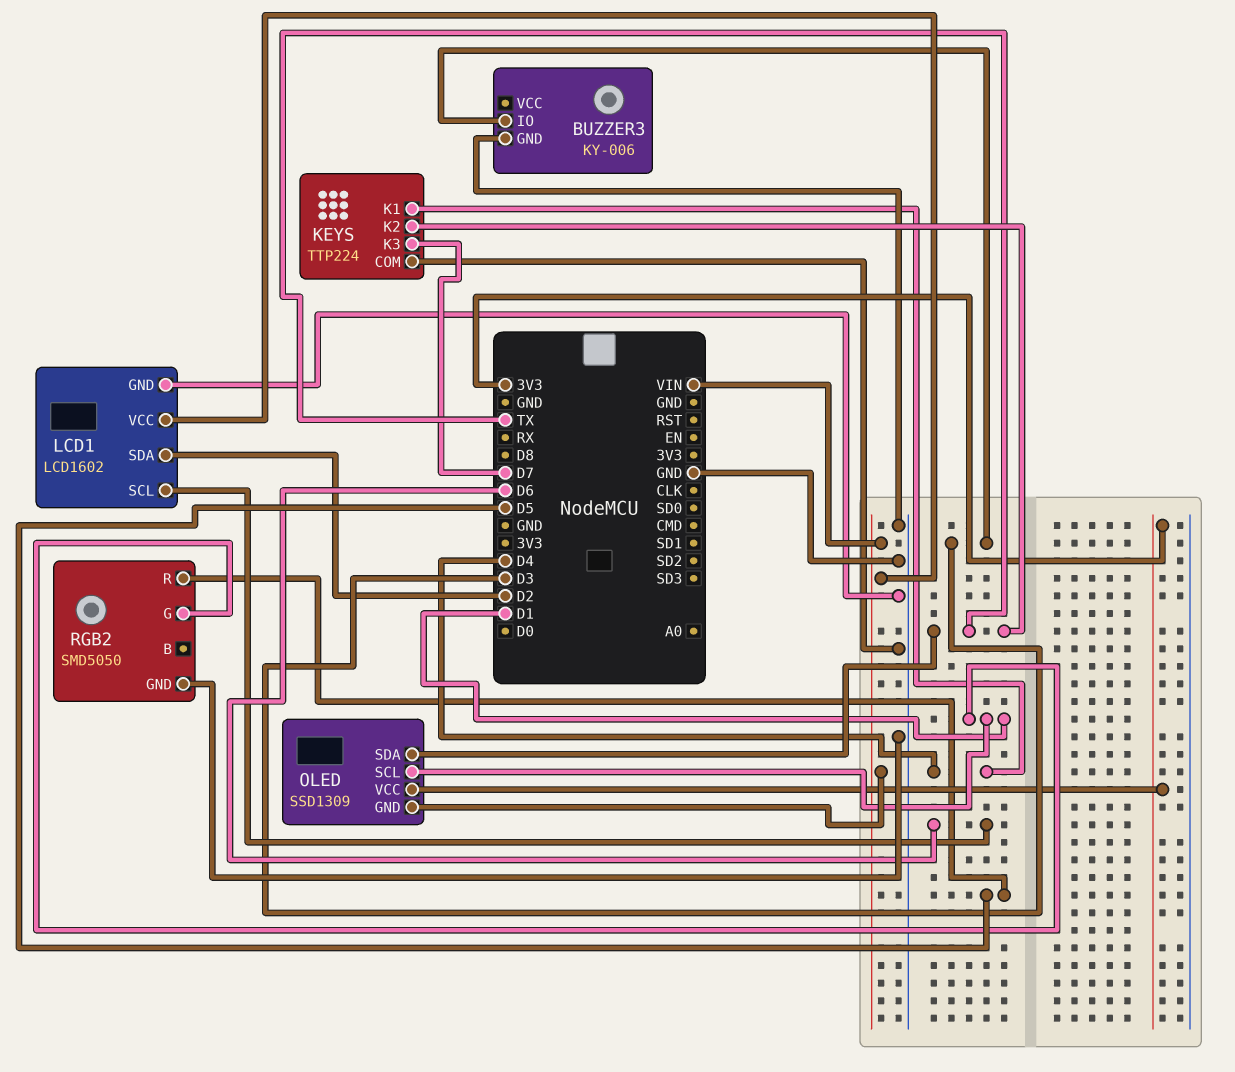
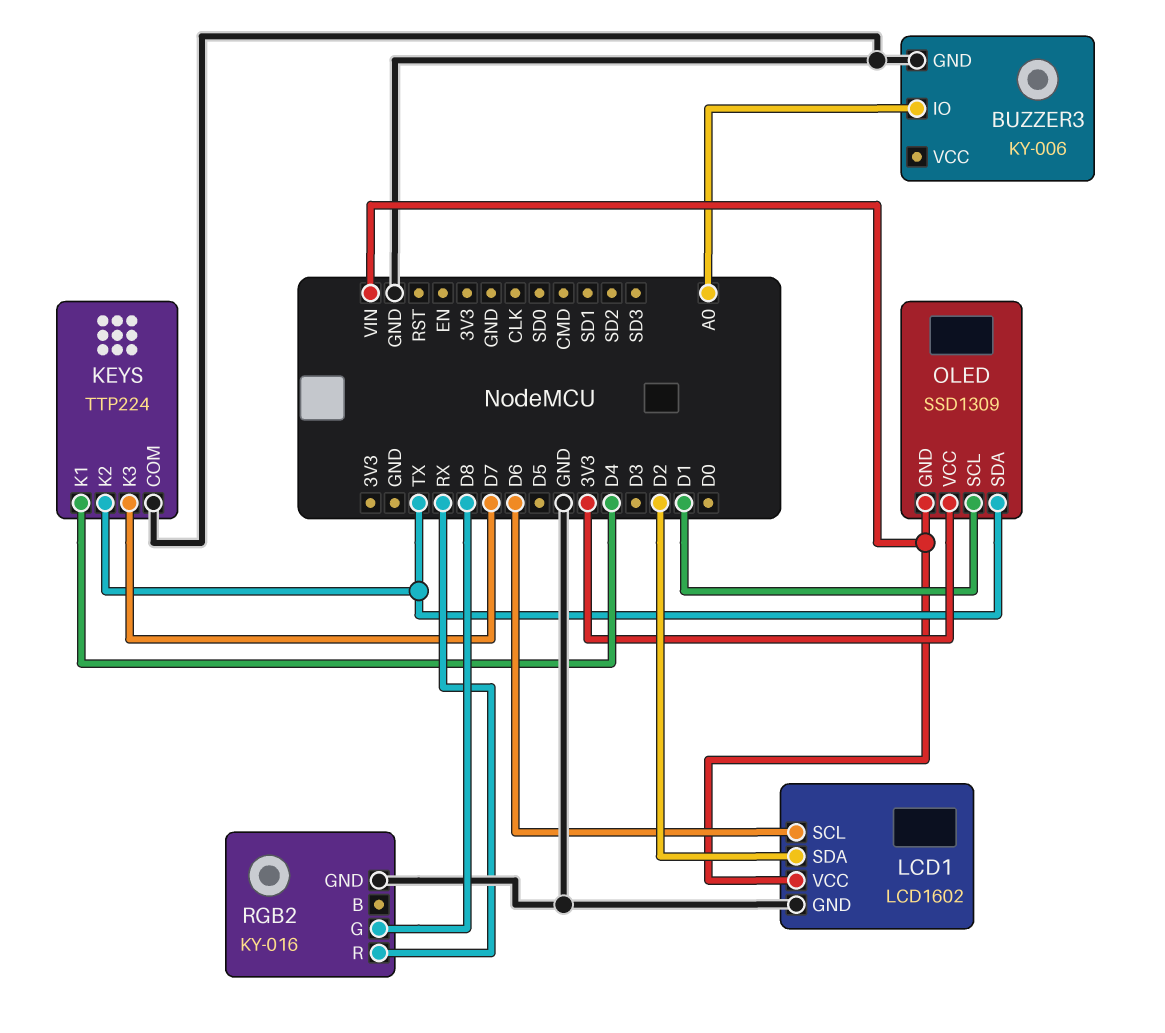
BUZZER3 pin IO: D3 -> A0
RGB2: SMD5050 -> KY-016
RGB2 pin G: D1 -> D8
RGB2 pin R: D5 -> RX

